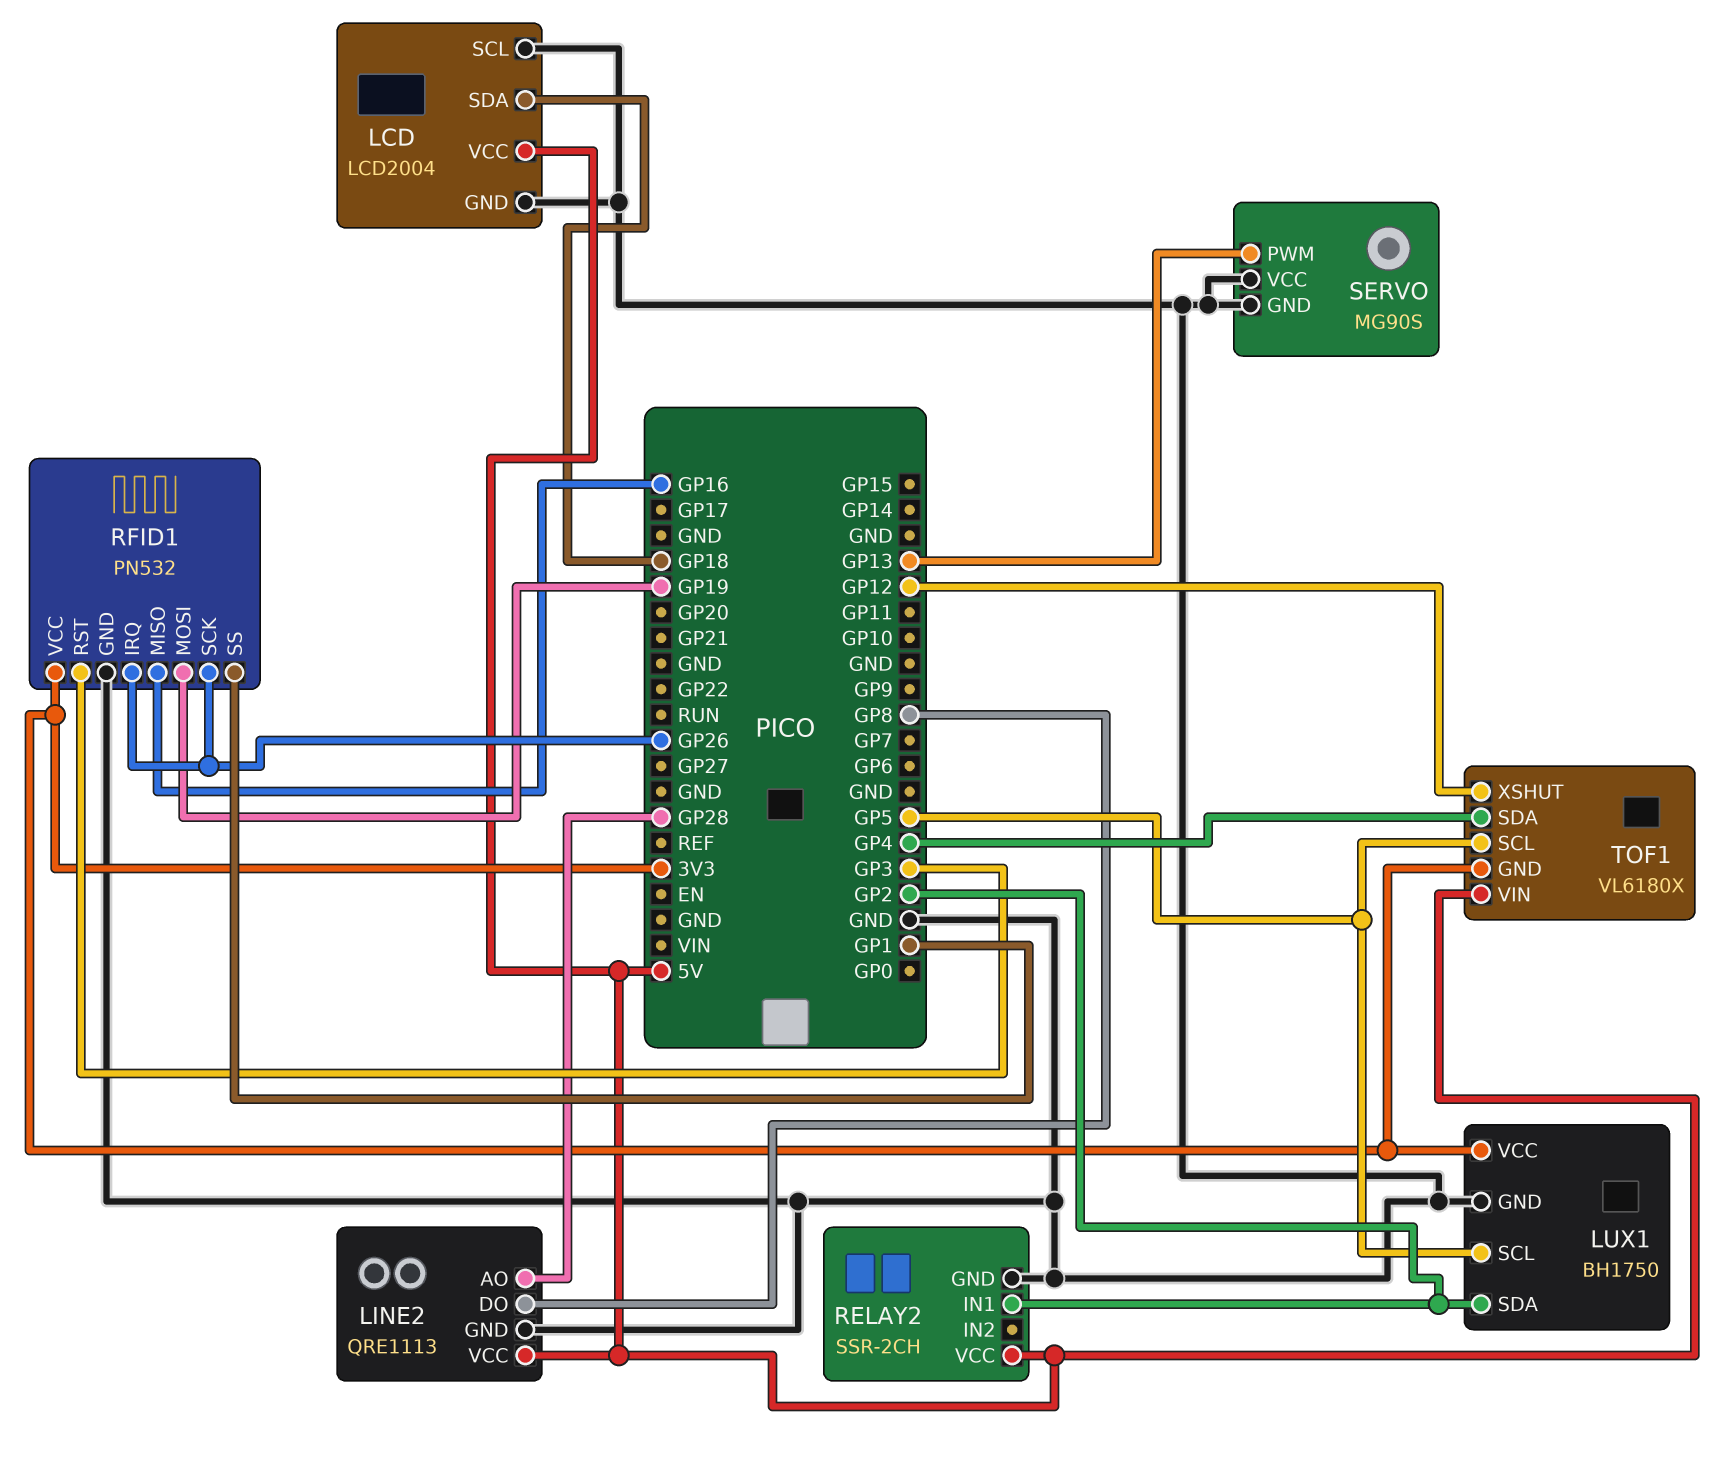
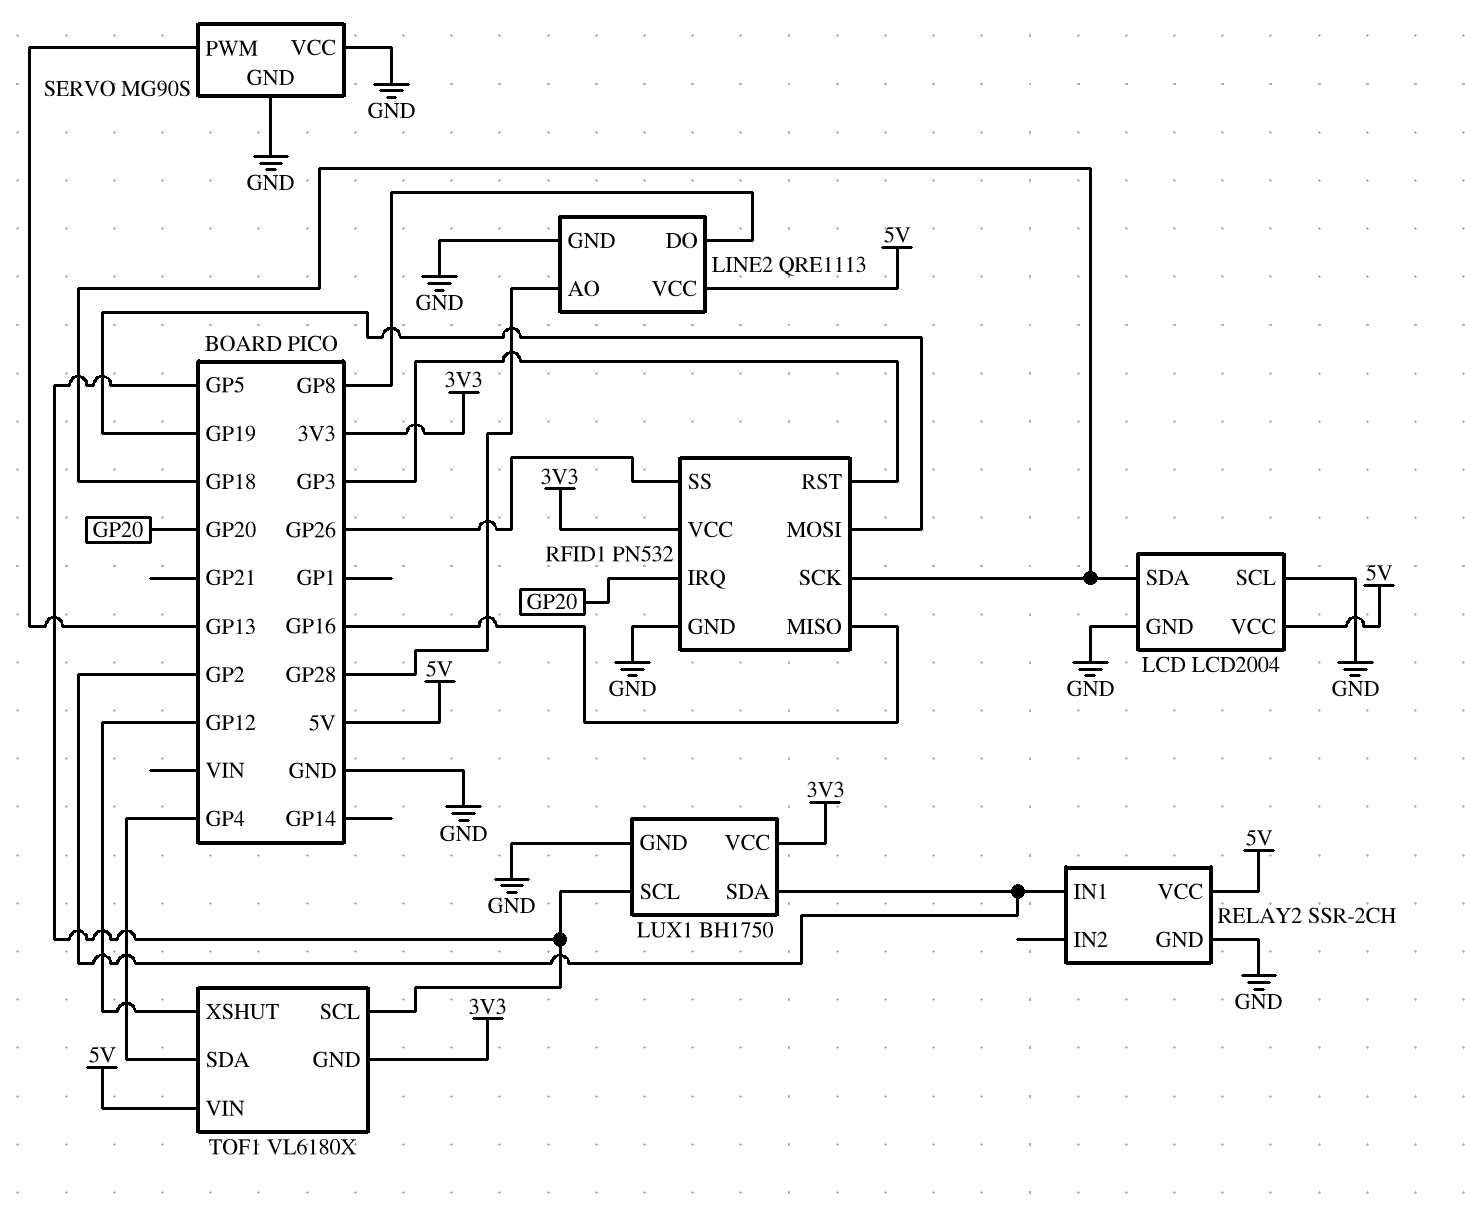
RFID1 pin IRQ: GP26 -> GP20
RFID1 pin SCK: GP26 -> GP18
RFID1 pin SS: GP1 -> GP26

